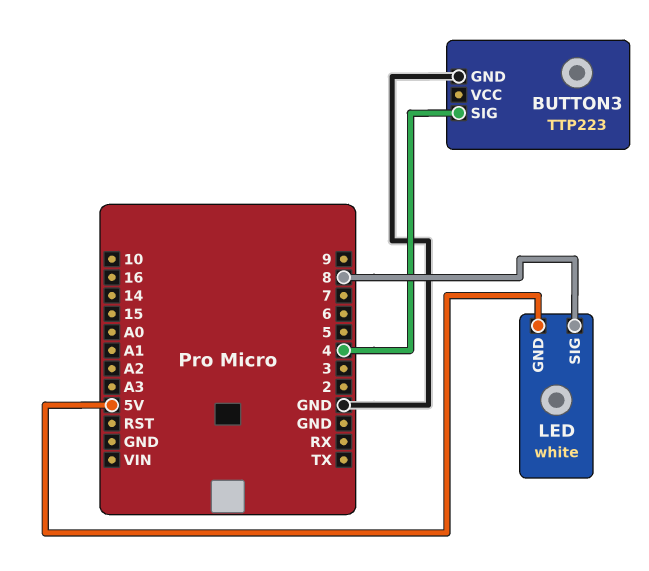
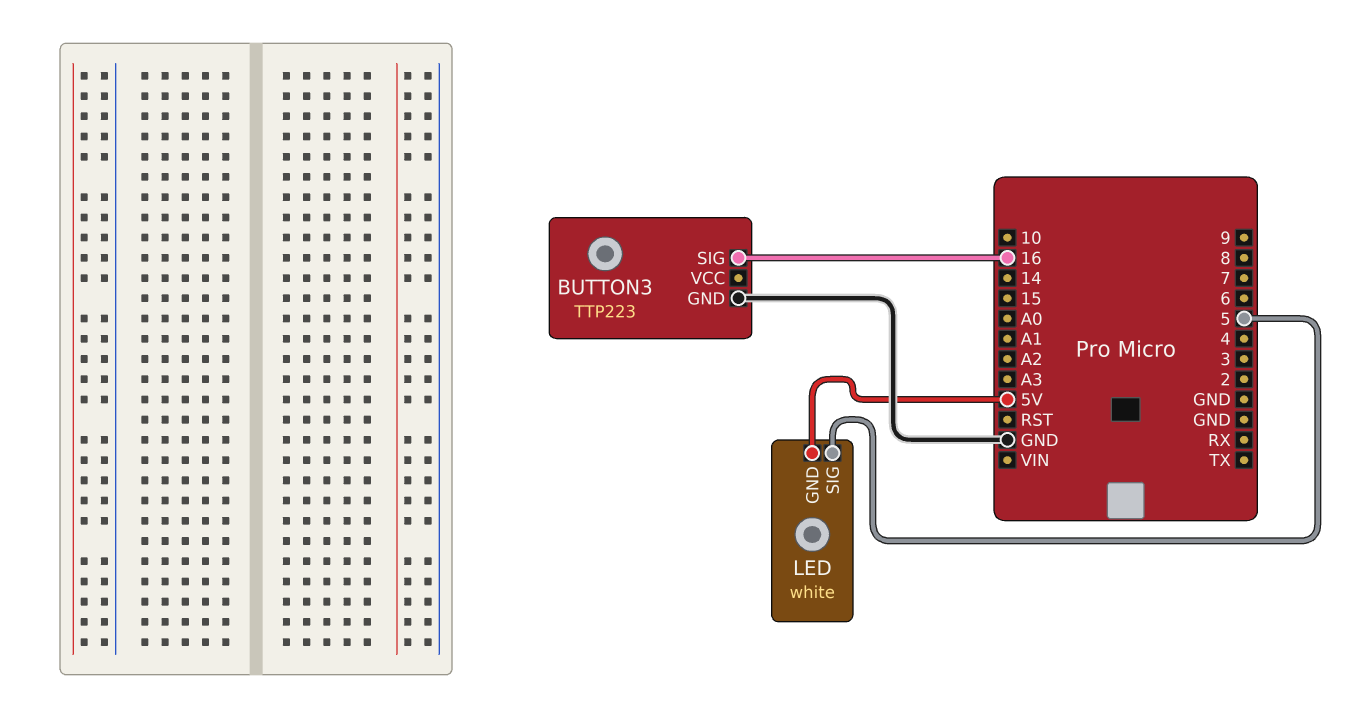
BUTTON3 pin SIG: 4 -> 16
LED pin SIG: 8 -> 5

